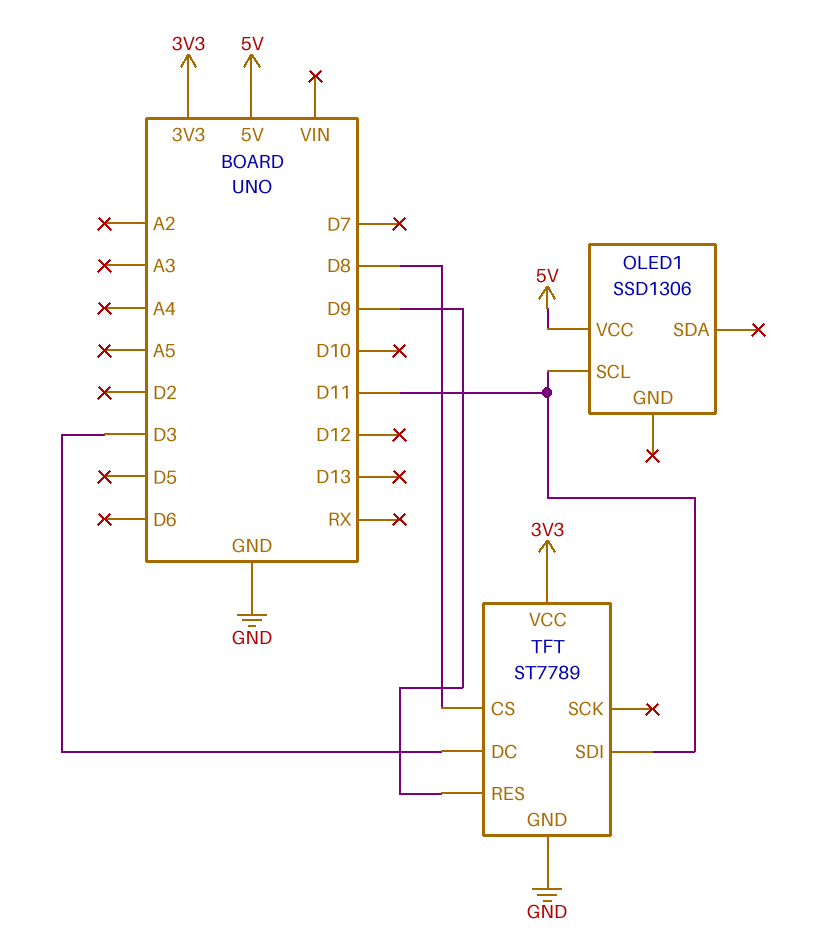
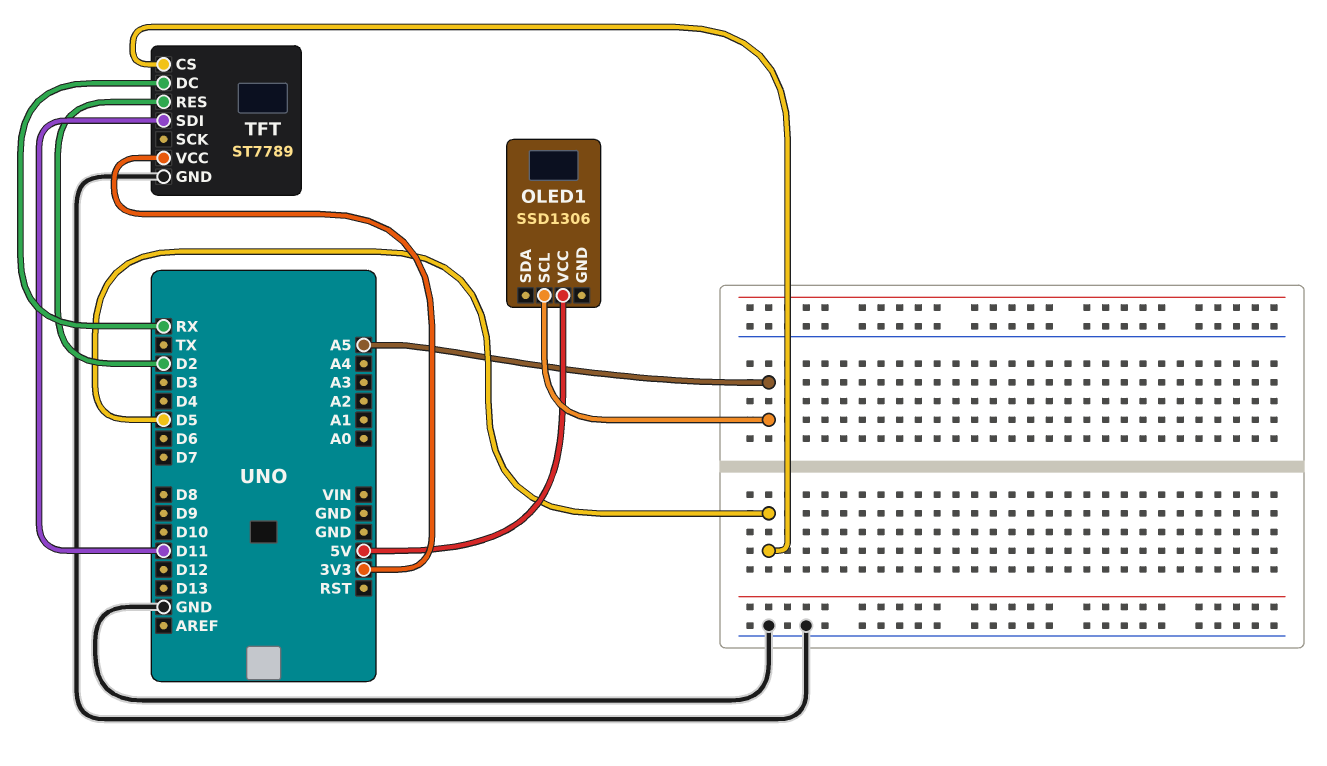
OLED1 pin SCL: D11 -> A5
TFT pin CS: D8 -> D5
TFT pin DC: D3 -> RX
TFT pin RES: D9 -> D2

